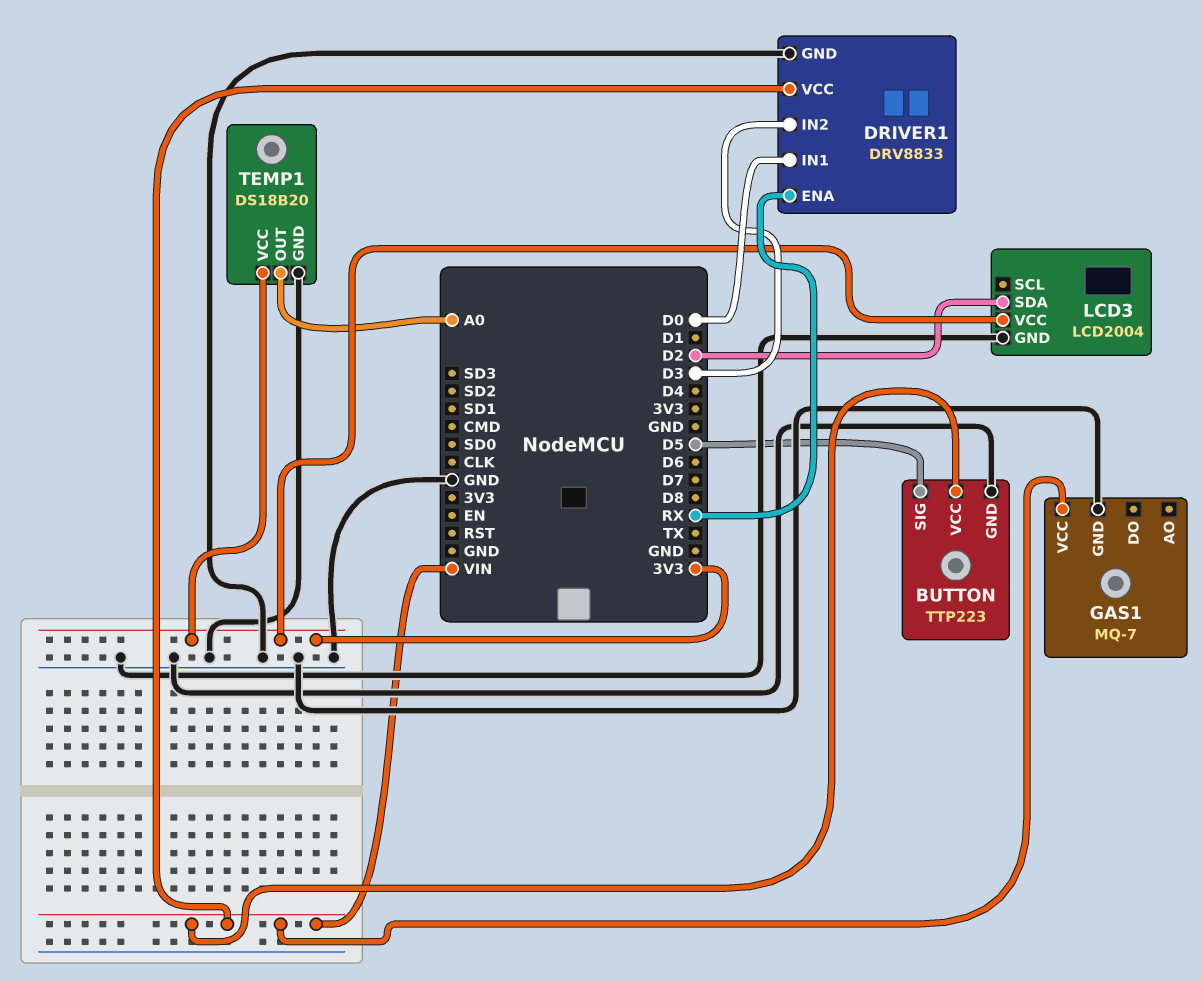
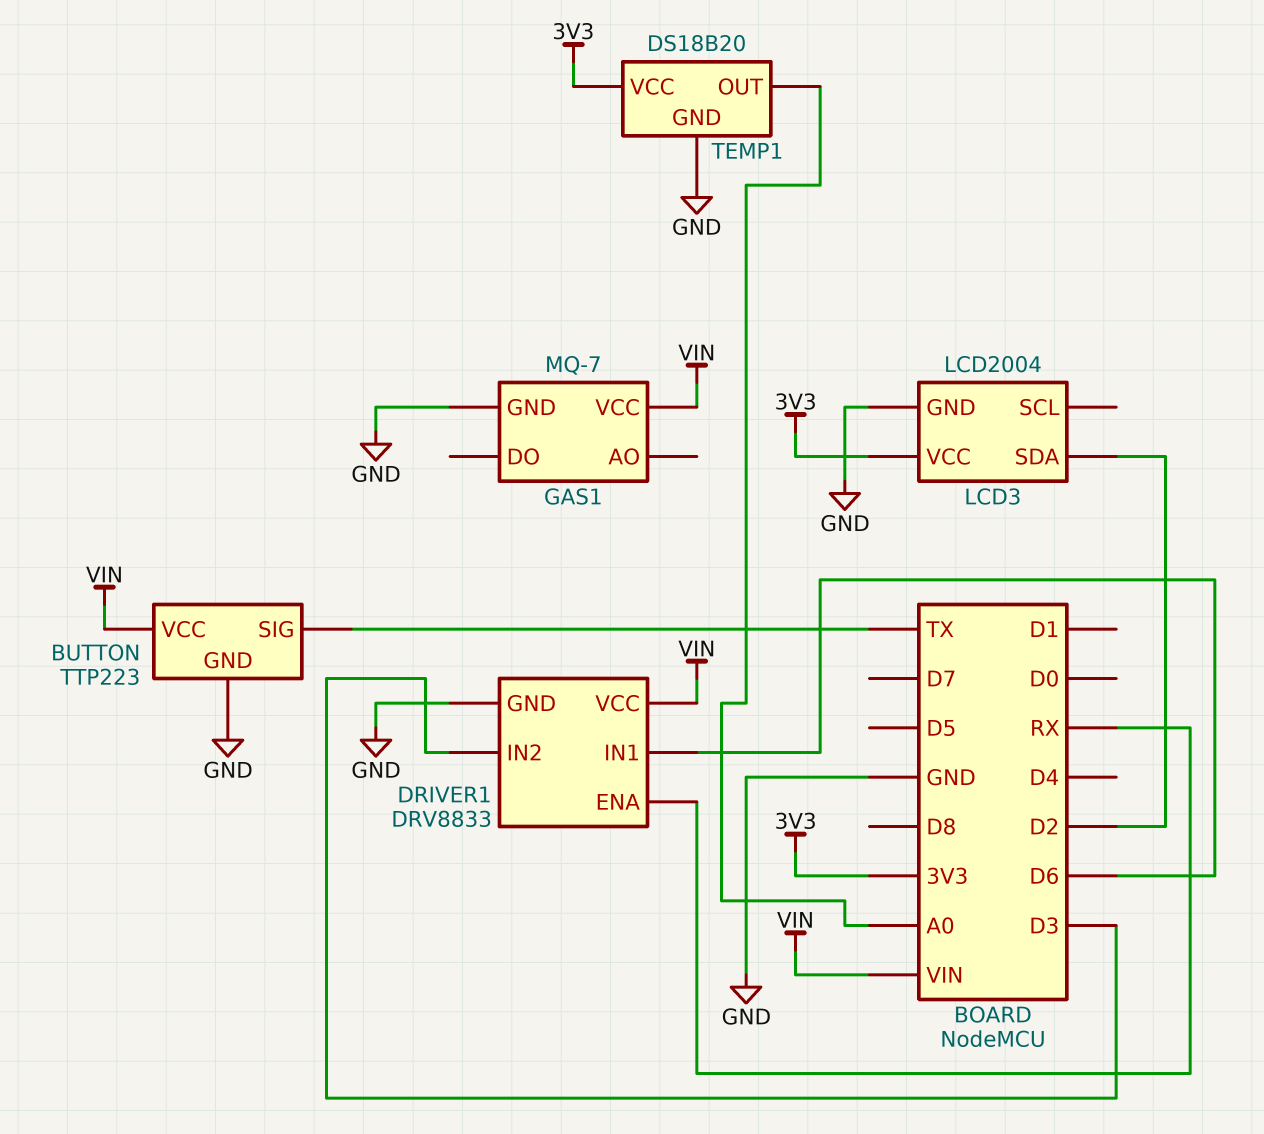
BUTTON pin SIG: D5 -> TX
DRIVER1 pin IN1: D0 -> D6

